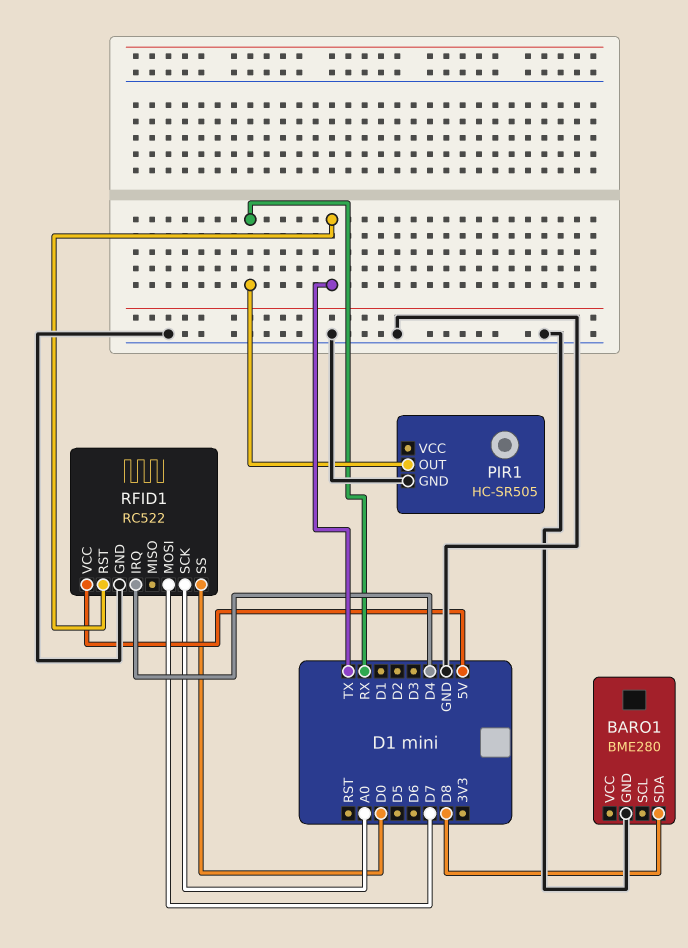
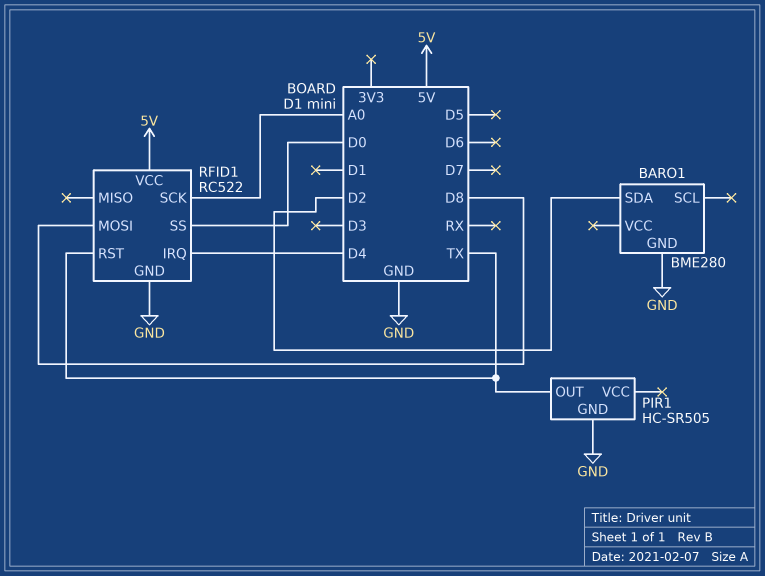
BARO1 pin SDA: D8 -> D2
PIR1 pin OUT: RX -> TX
RFID1 pin MOSI: D7 -> D8

